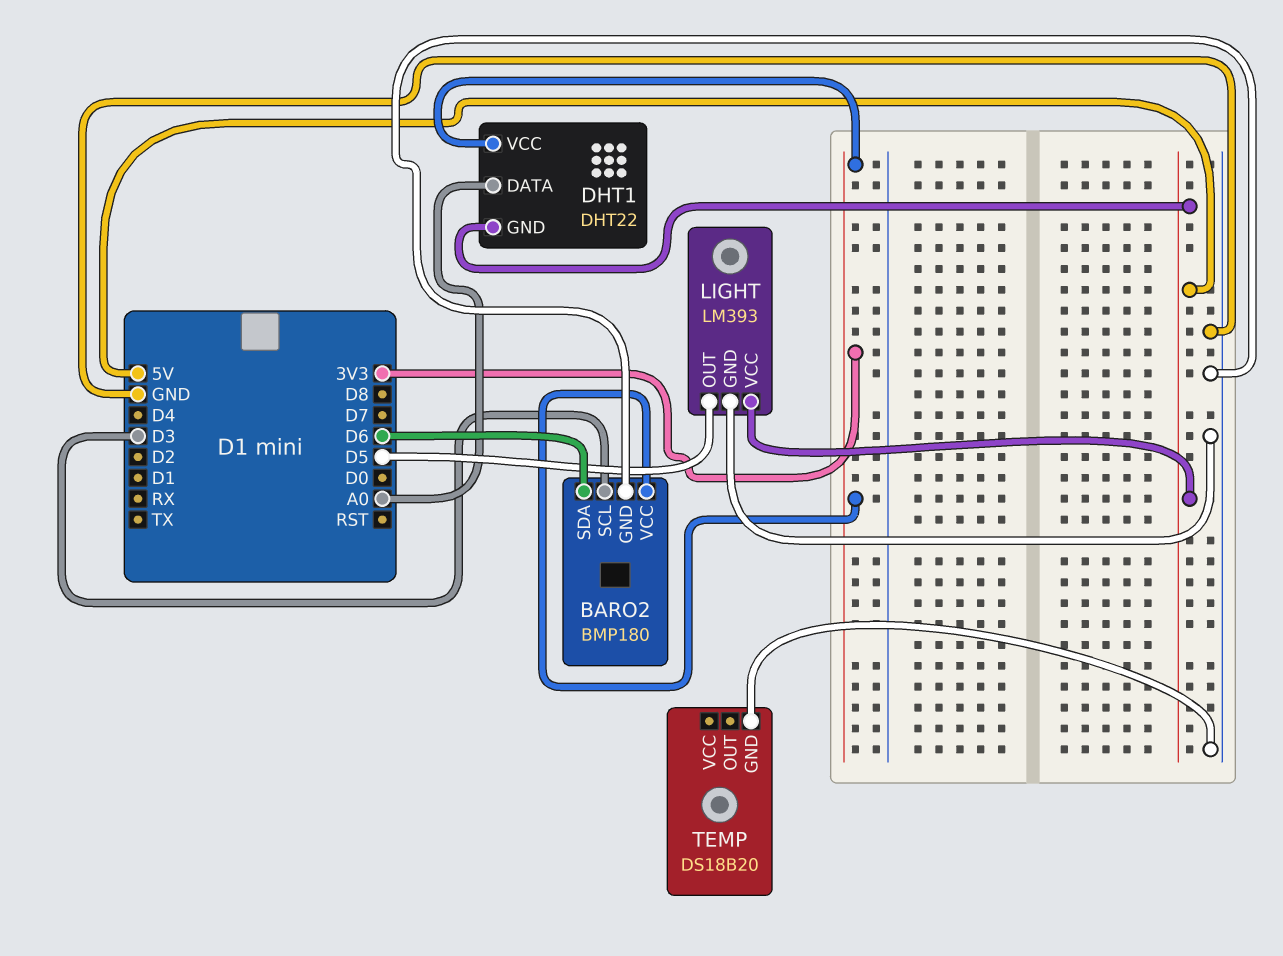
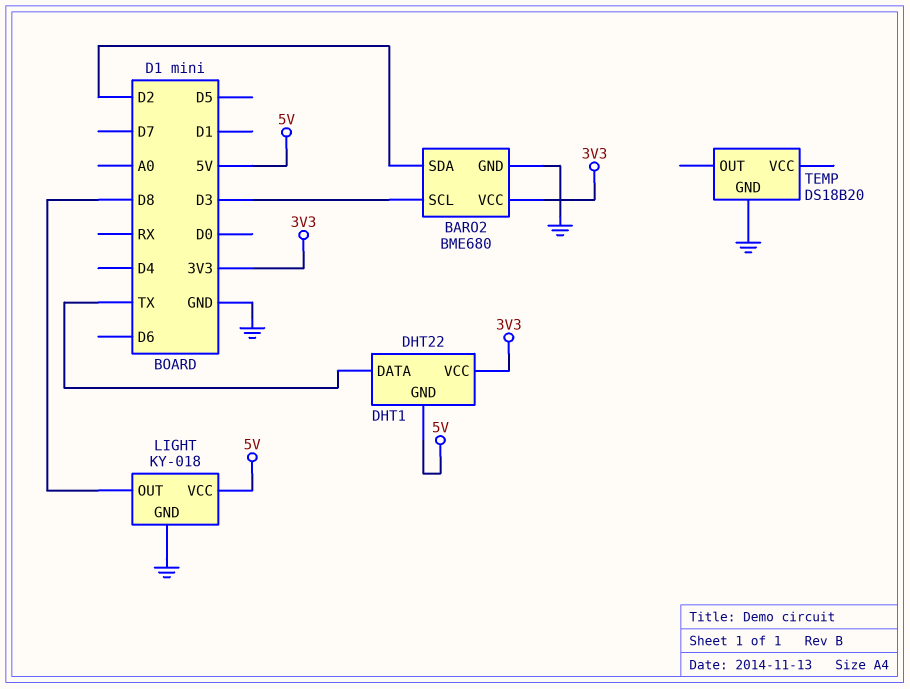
BARO2: BMP180 -> BME680
BARO2 pin SDA: D6 -> D2
DHT1 pin DATA: A0 -> TX
LIGHT: LM393 -> KY-018
LIGHT pin OUT: D5 -> D8

